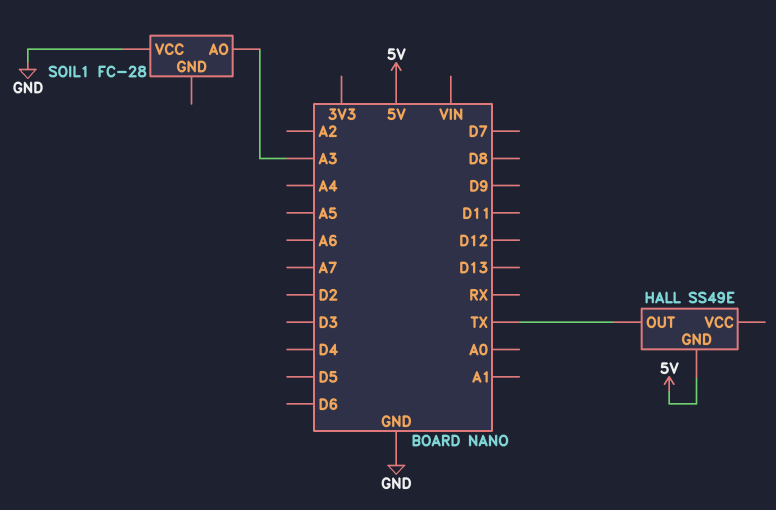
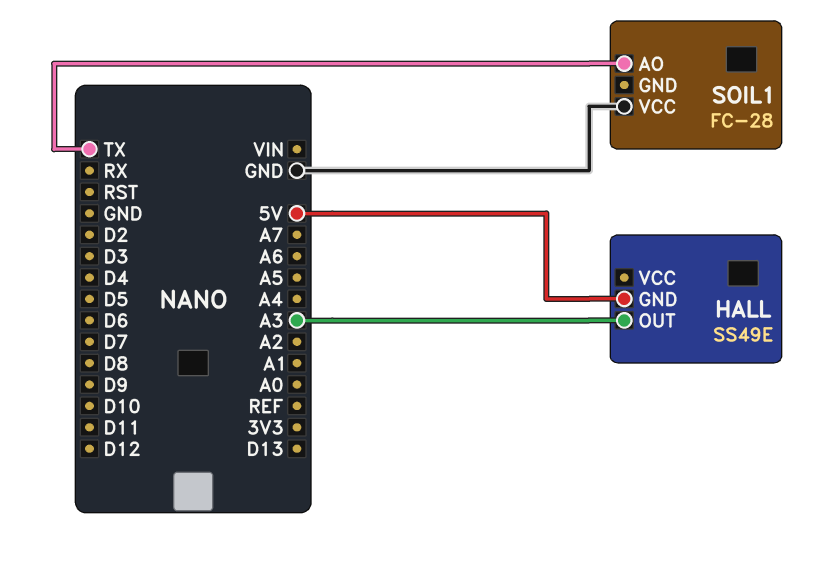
HALL pin OUT: TX -> A3
SOIL1 pin AO: A3 -> TX

